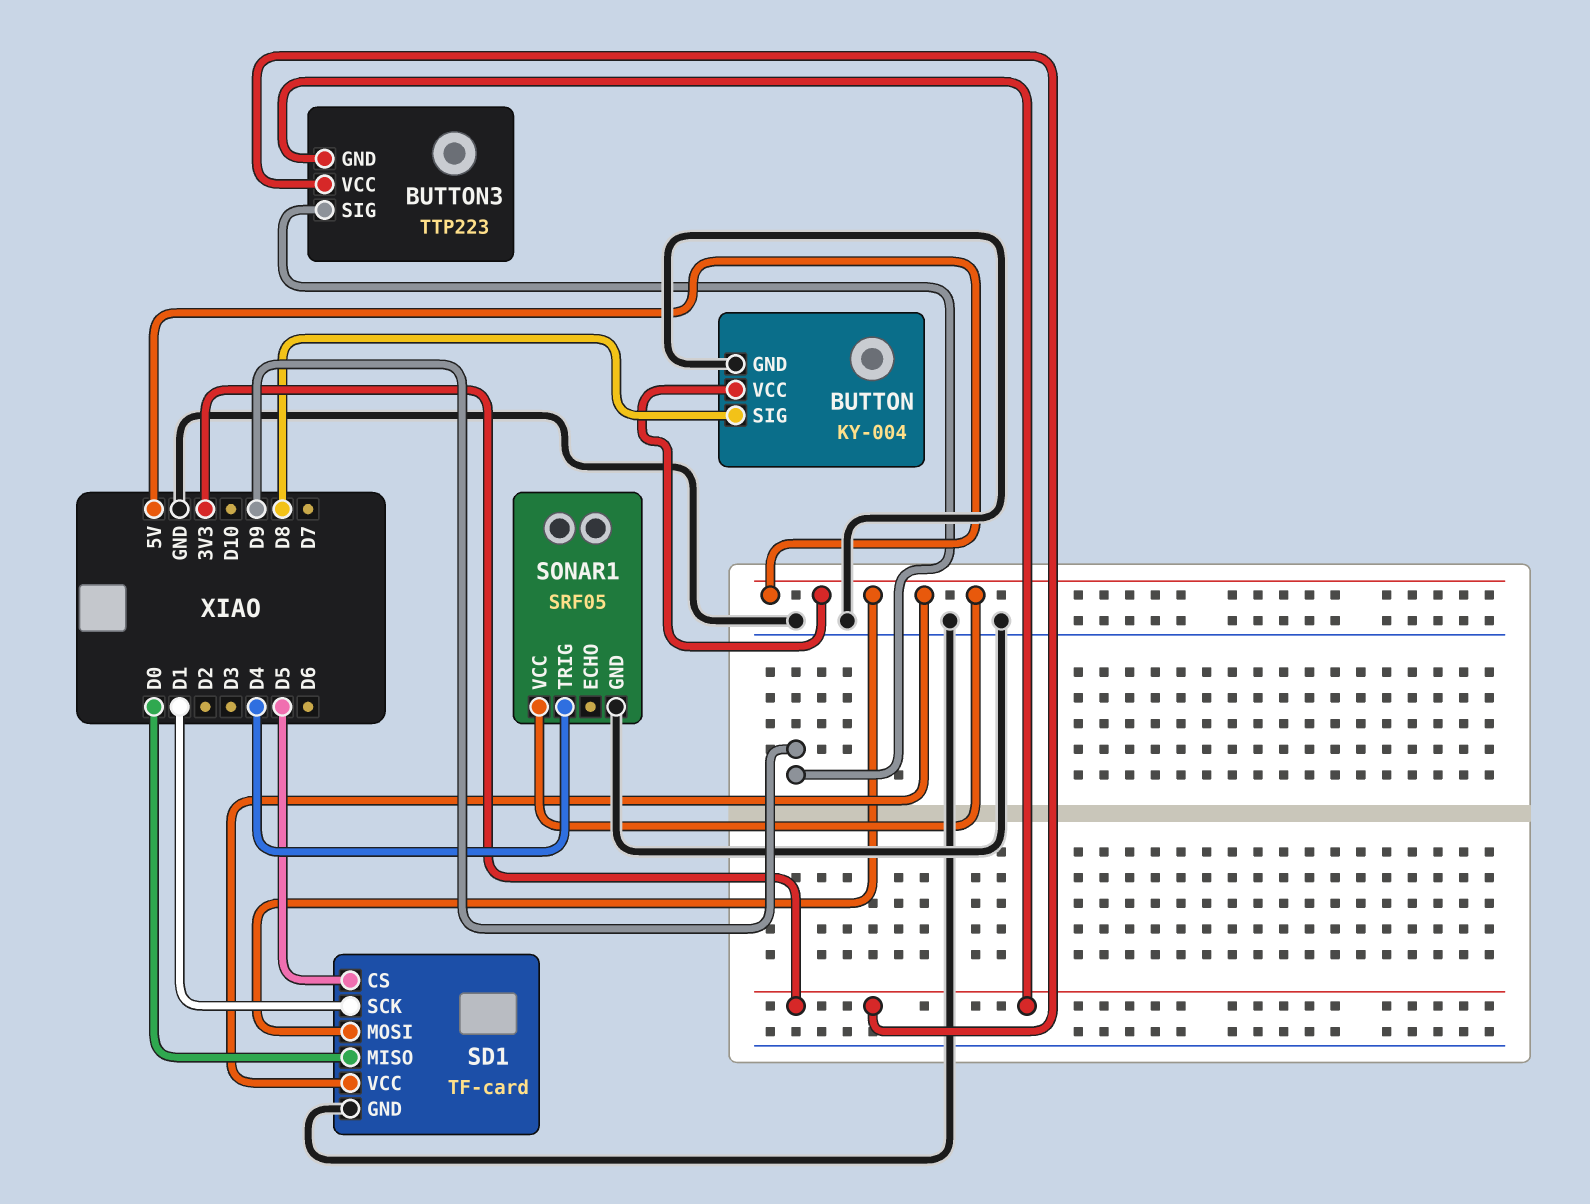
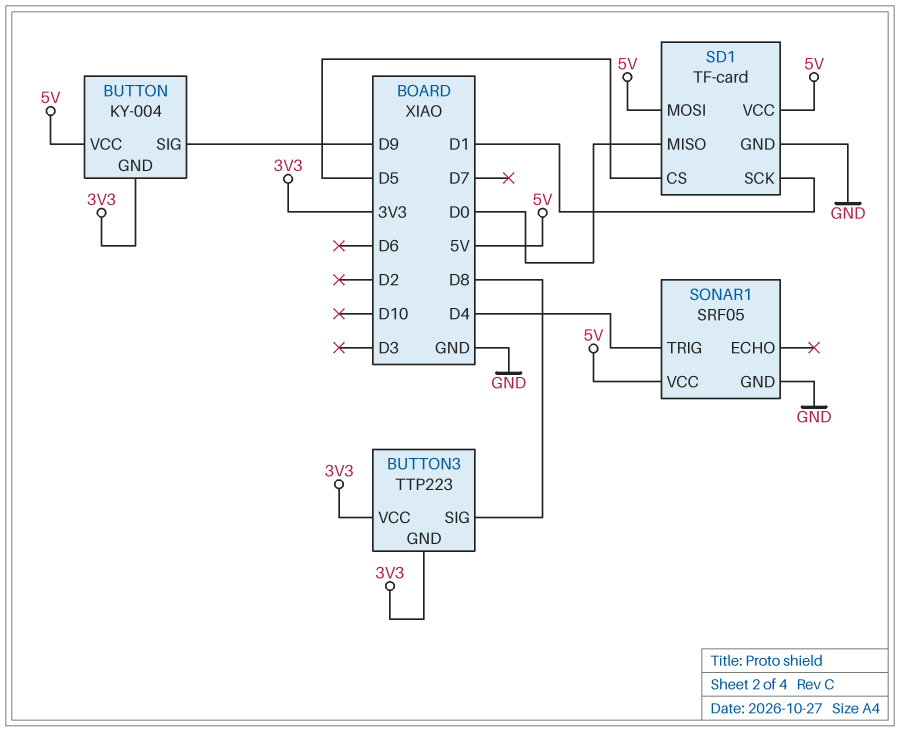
BUTTON pin GND: GND -> 3V3
BUTTON pin SIG: D8 -> D9
BUTTON3 pin SIG: D9 -> D8

